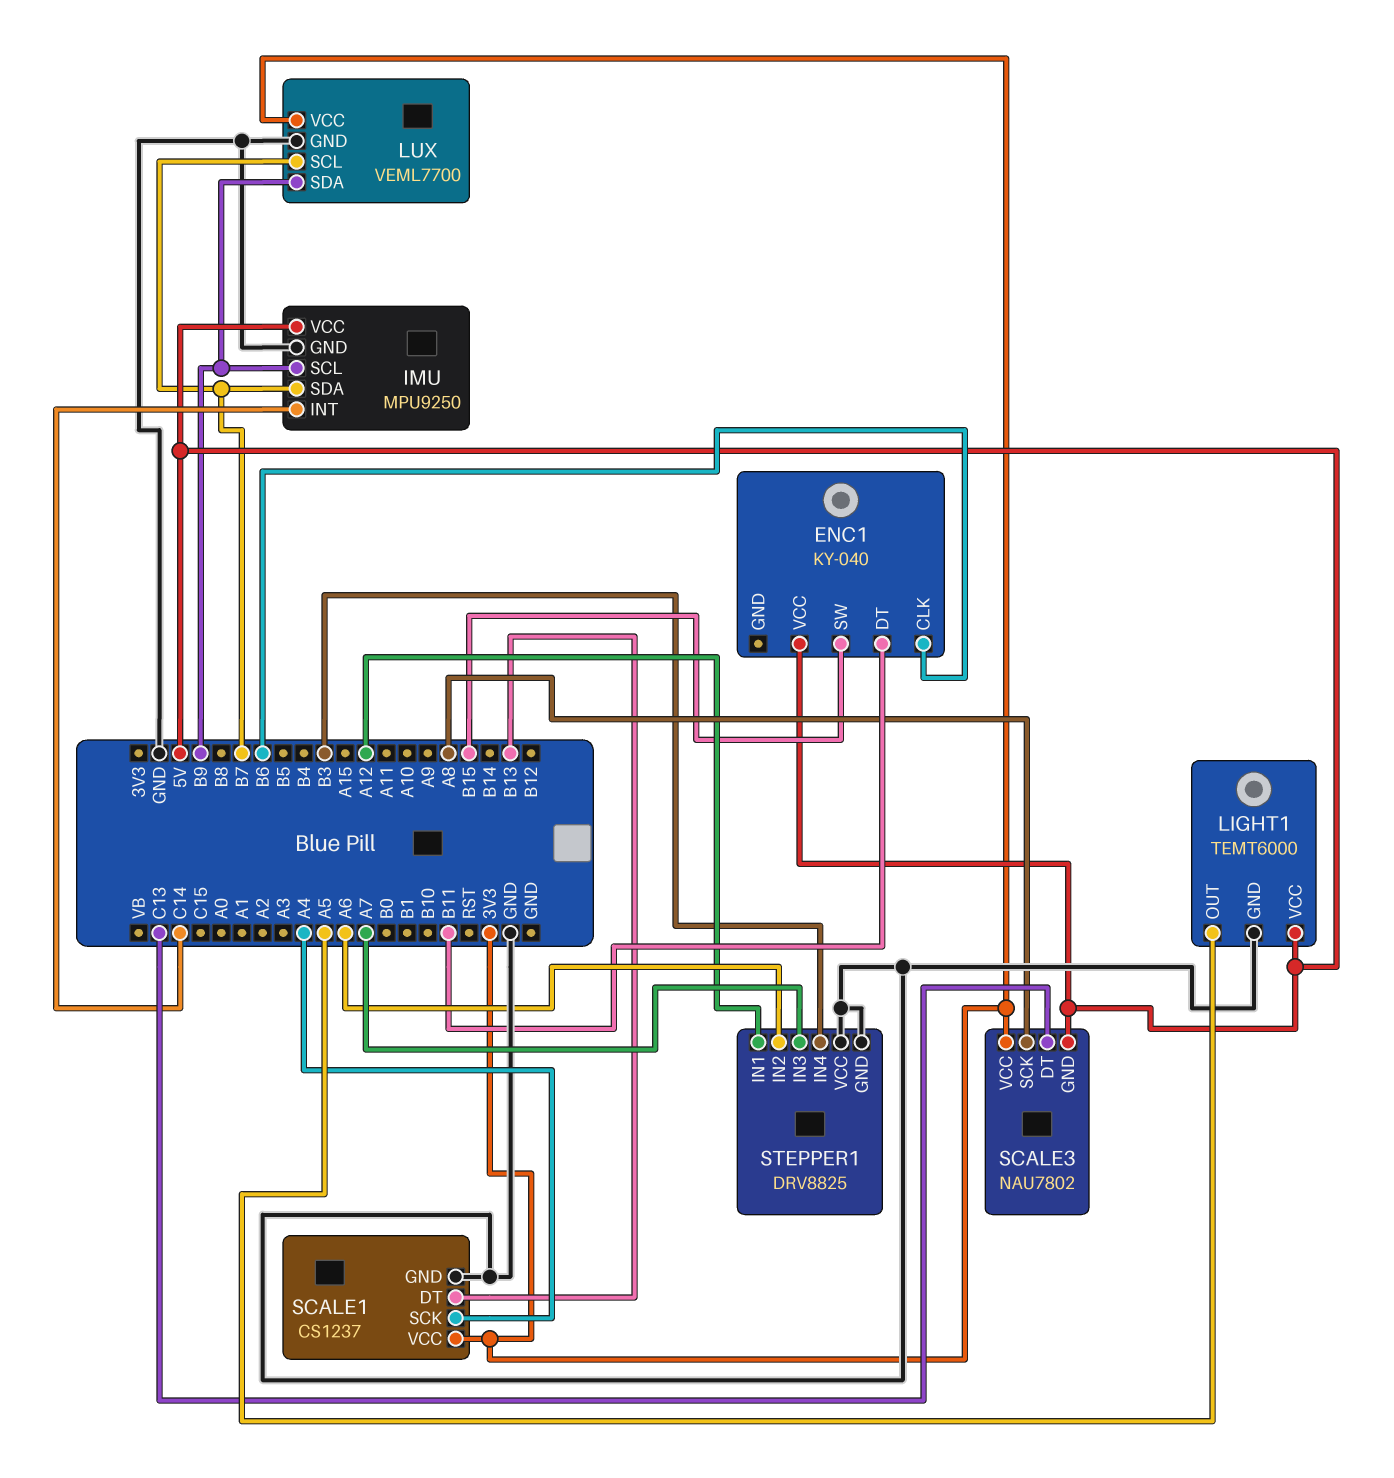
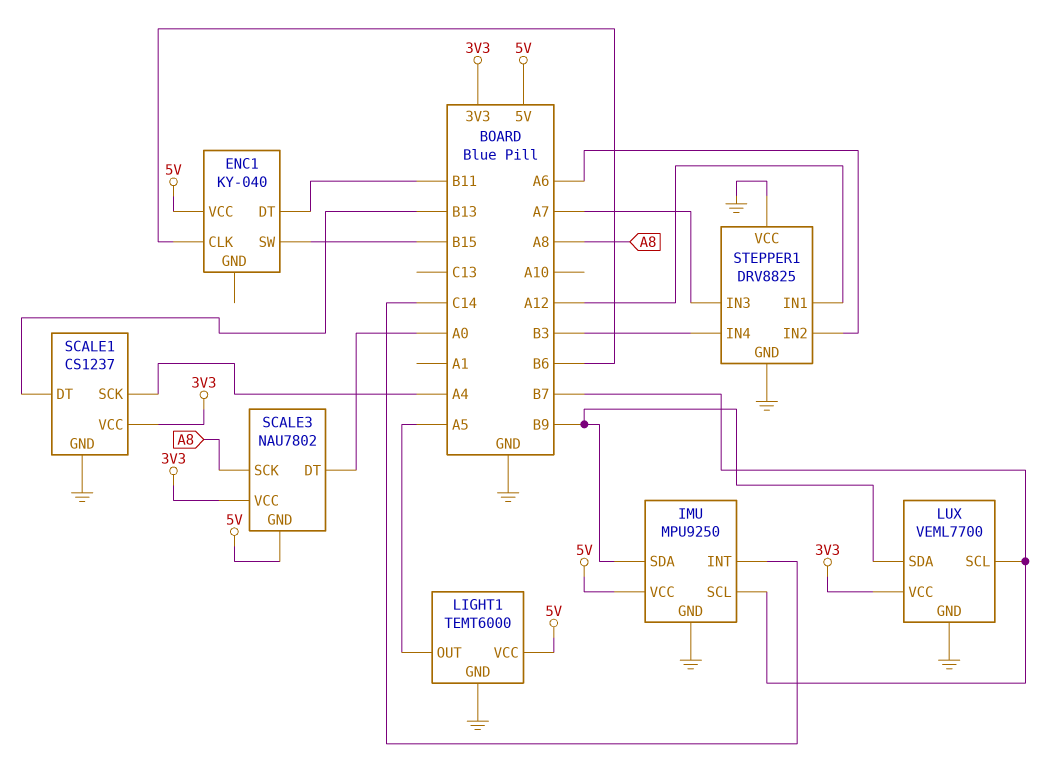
IMU pin SCL: B9 -> B7
IMU pin SDA: B7 -> B9
SCALE3 pin DT: C13 -> A0

